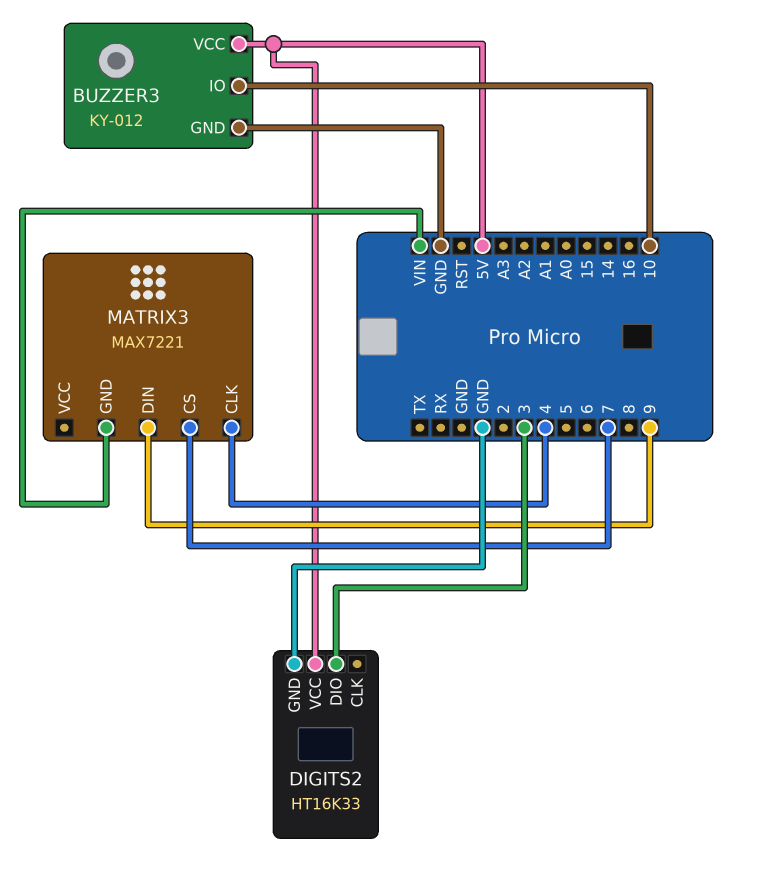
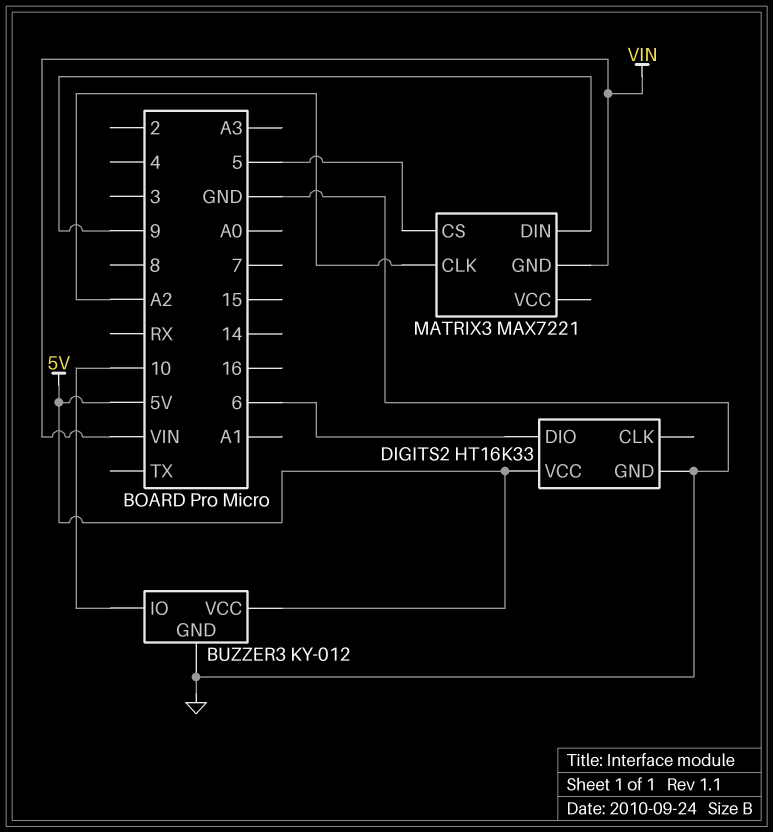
DIGITS2 pin DIO: 3 -> 6
MATRIX3 pin CLK: 4 -> A2
MATRIX3 pin CS: 7 -> 5

